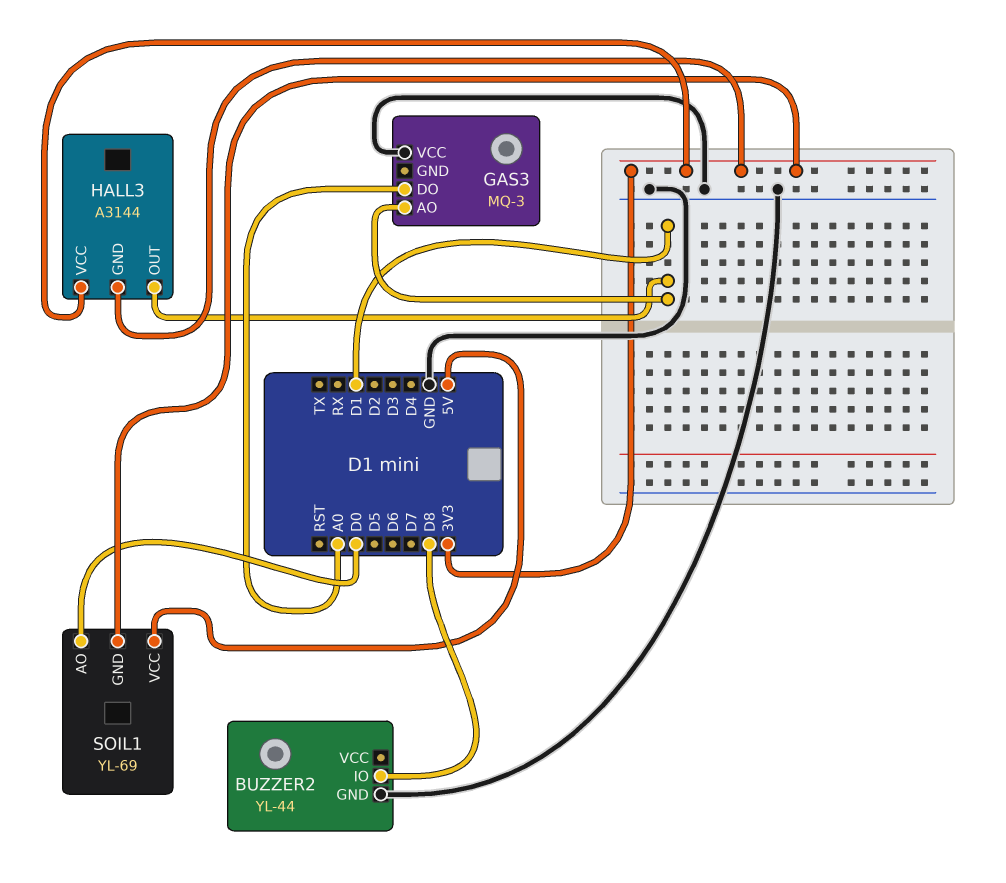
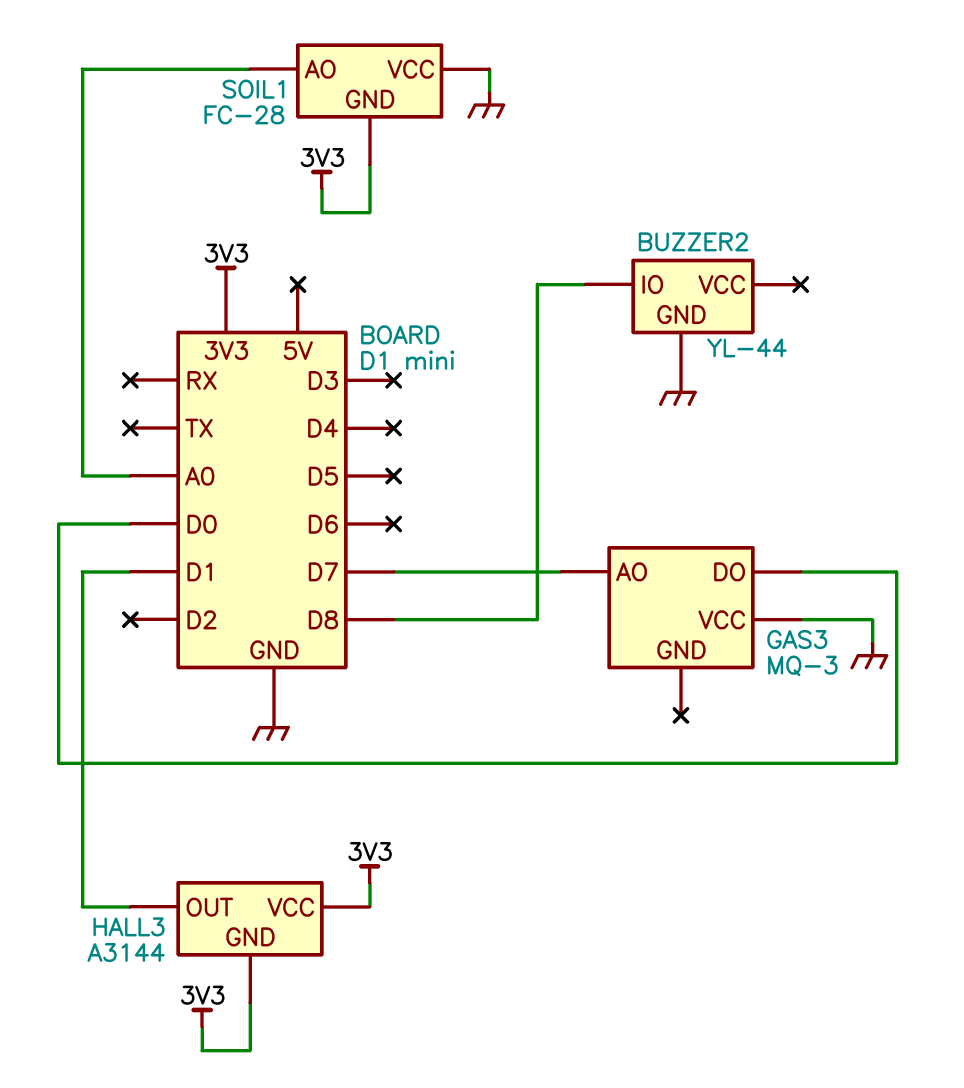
GAS3 pin AO: D1 -> D7
GAS3 pin DO: A0 -> D0
SOIL1: YL-69 -> FC-28
SOIL1 pin AO: D0 -> A0
SOIL1 pin VCC: 5V -> GND

